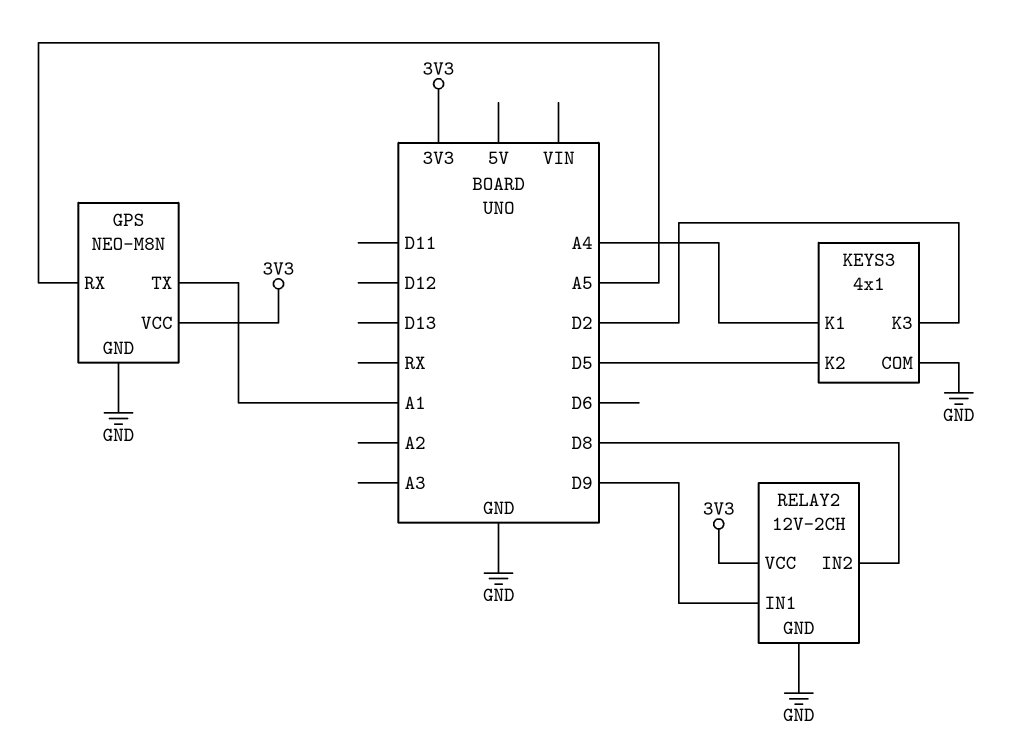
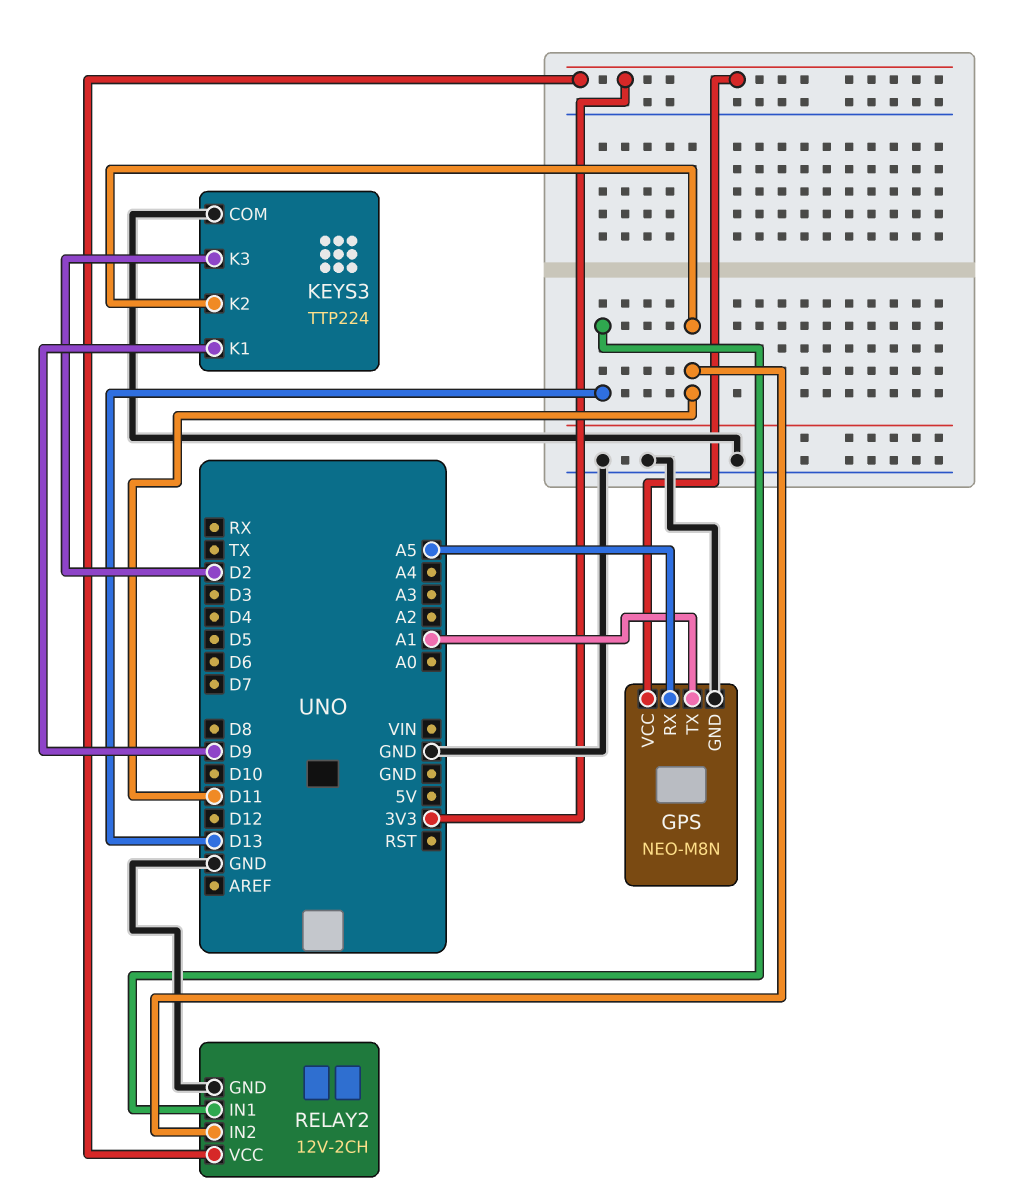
KEYS3: 4x1 -> TTP224
KEYS3 pin K1: A4 -> D9
KEYS3 pin K2: D5 -> D11
RELAY2 pin IN1: D9 -> D13
RELAY2 pin IN2: D8 -> D11

